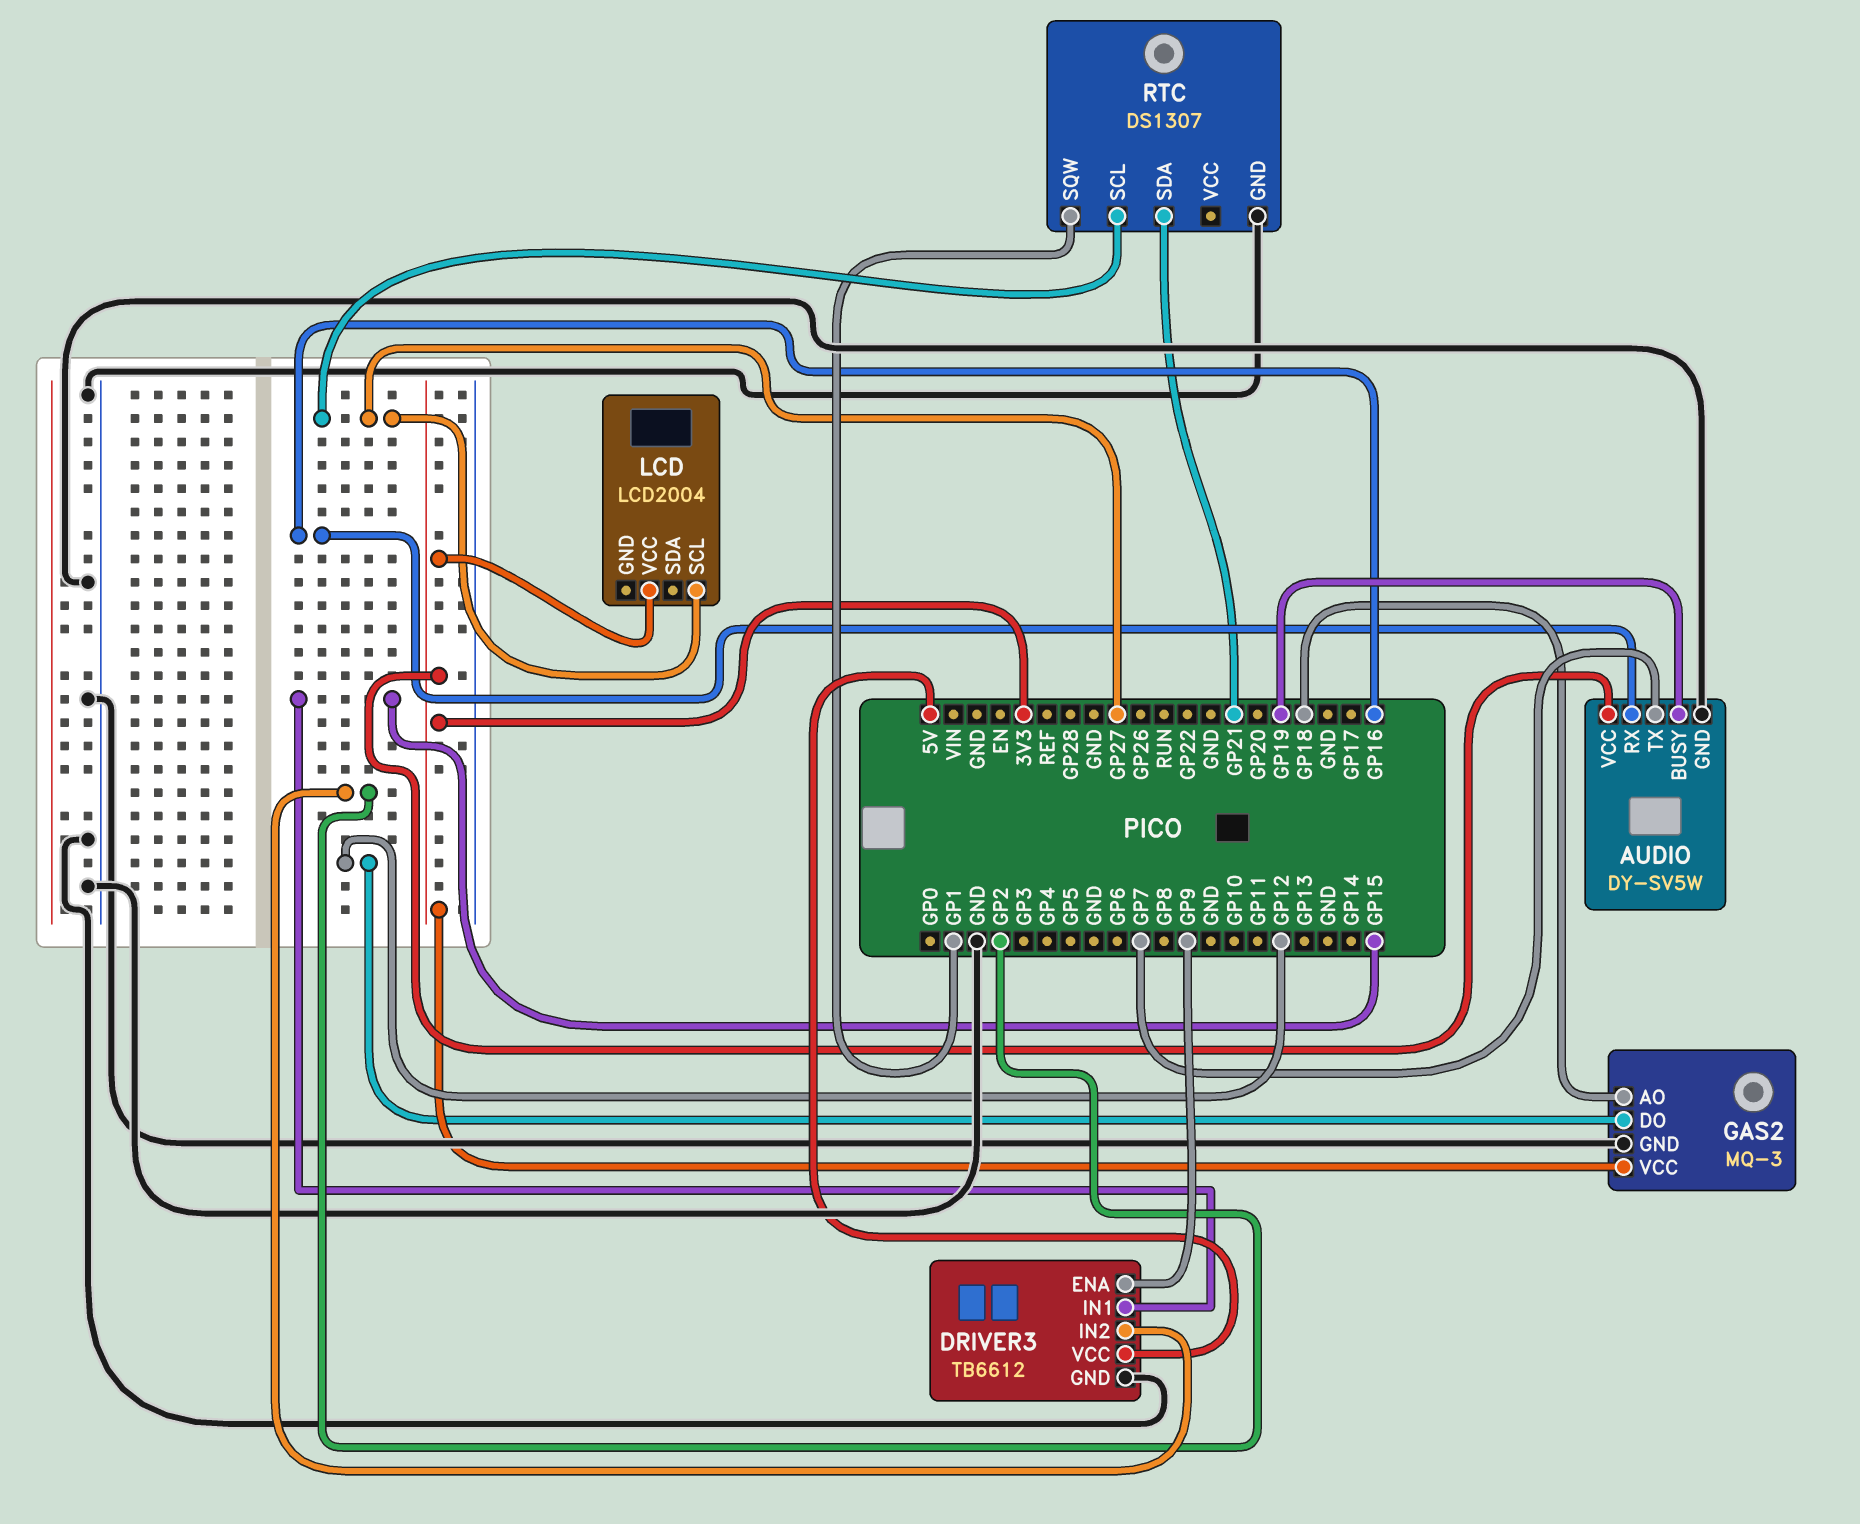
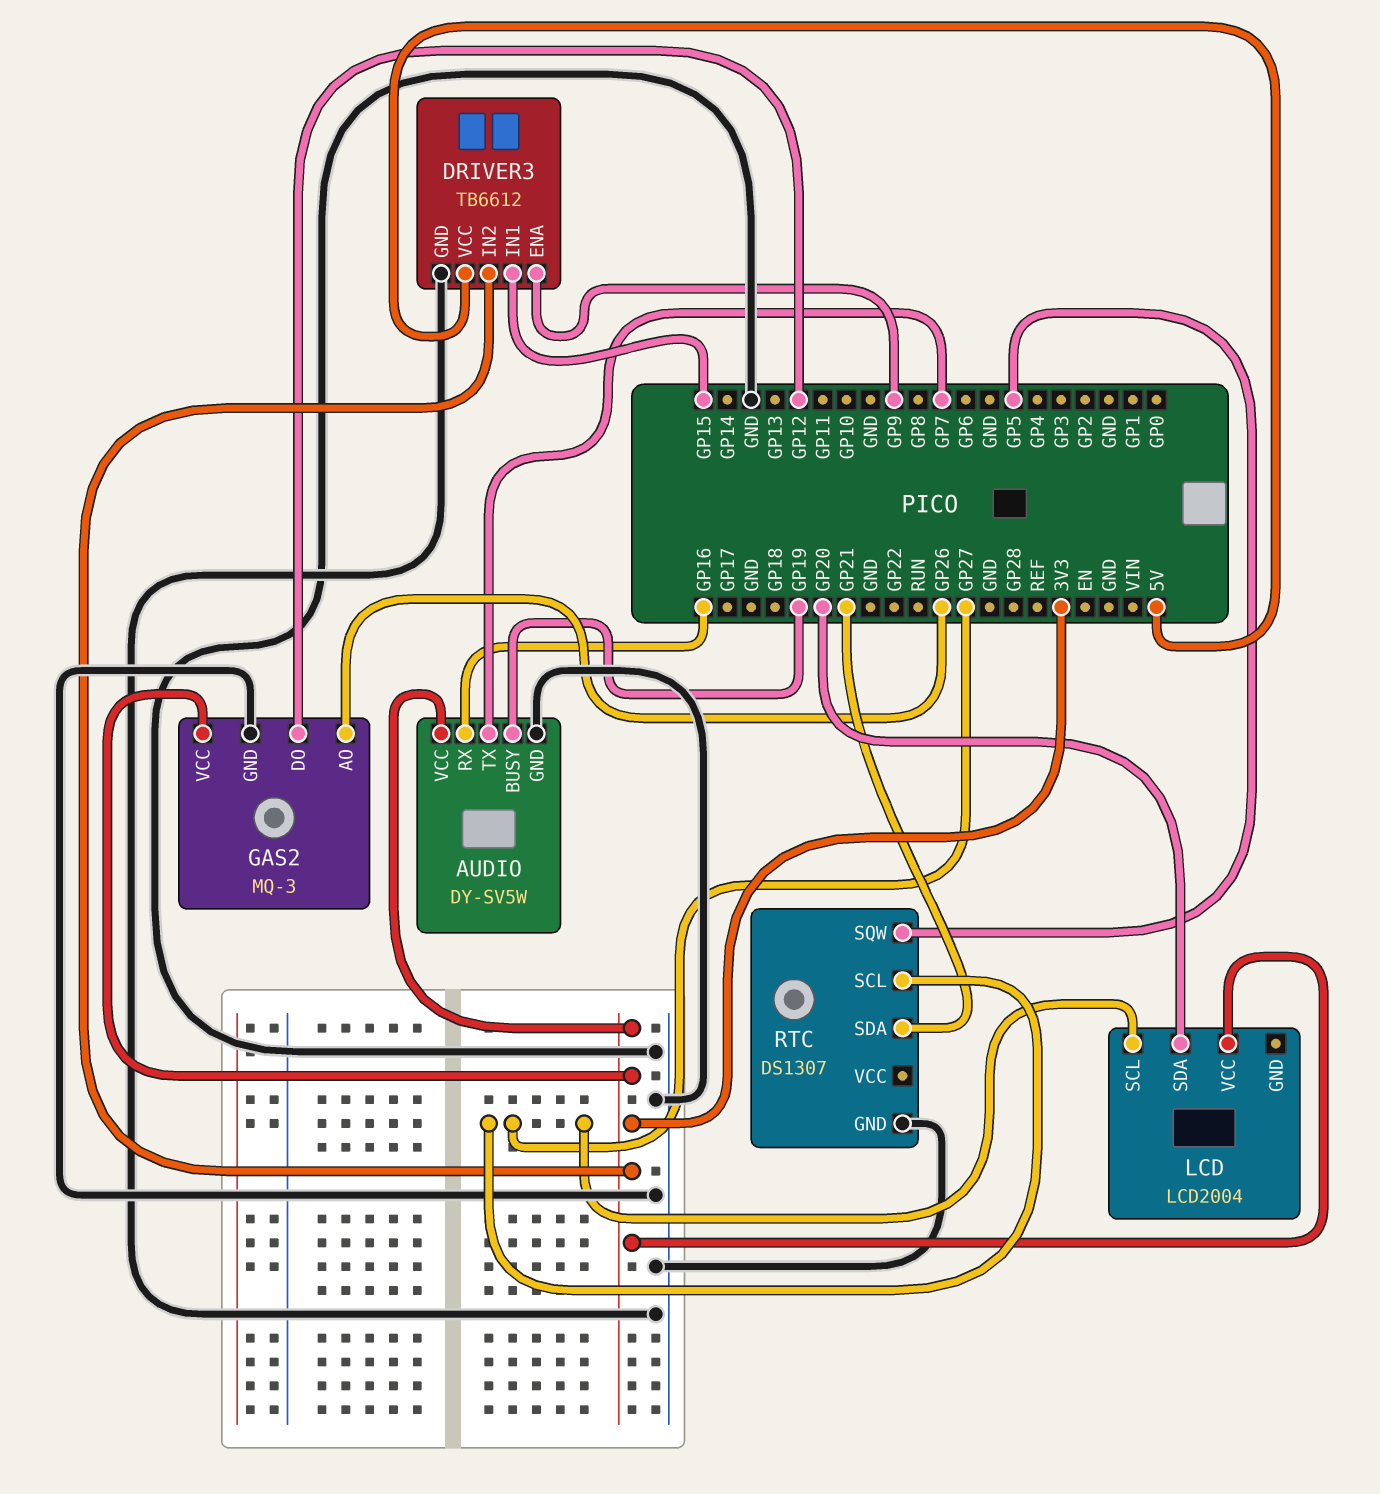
DRIVER3 pin IN2: GP2 -> 3V3
GAS2 pin AO: GP18 -> GP26
LCD pin SDA: none -> GP20
RTC pin SQW: GP1 -> GP5

